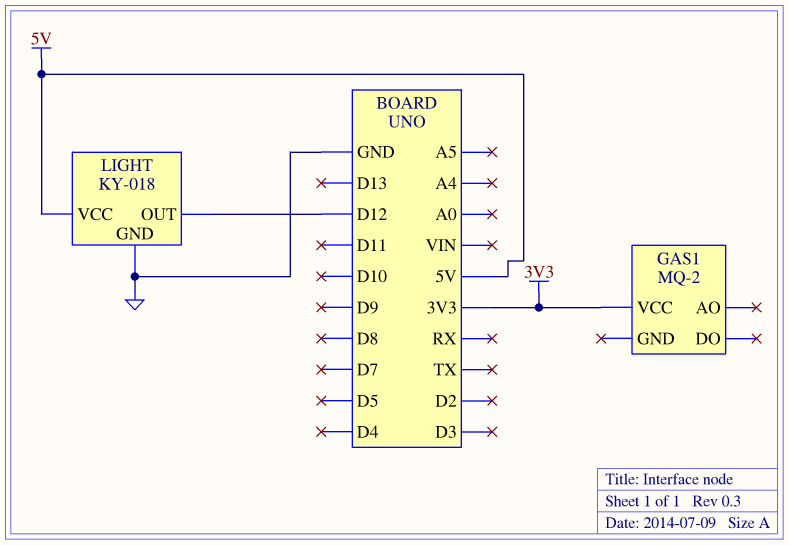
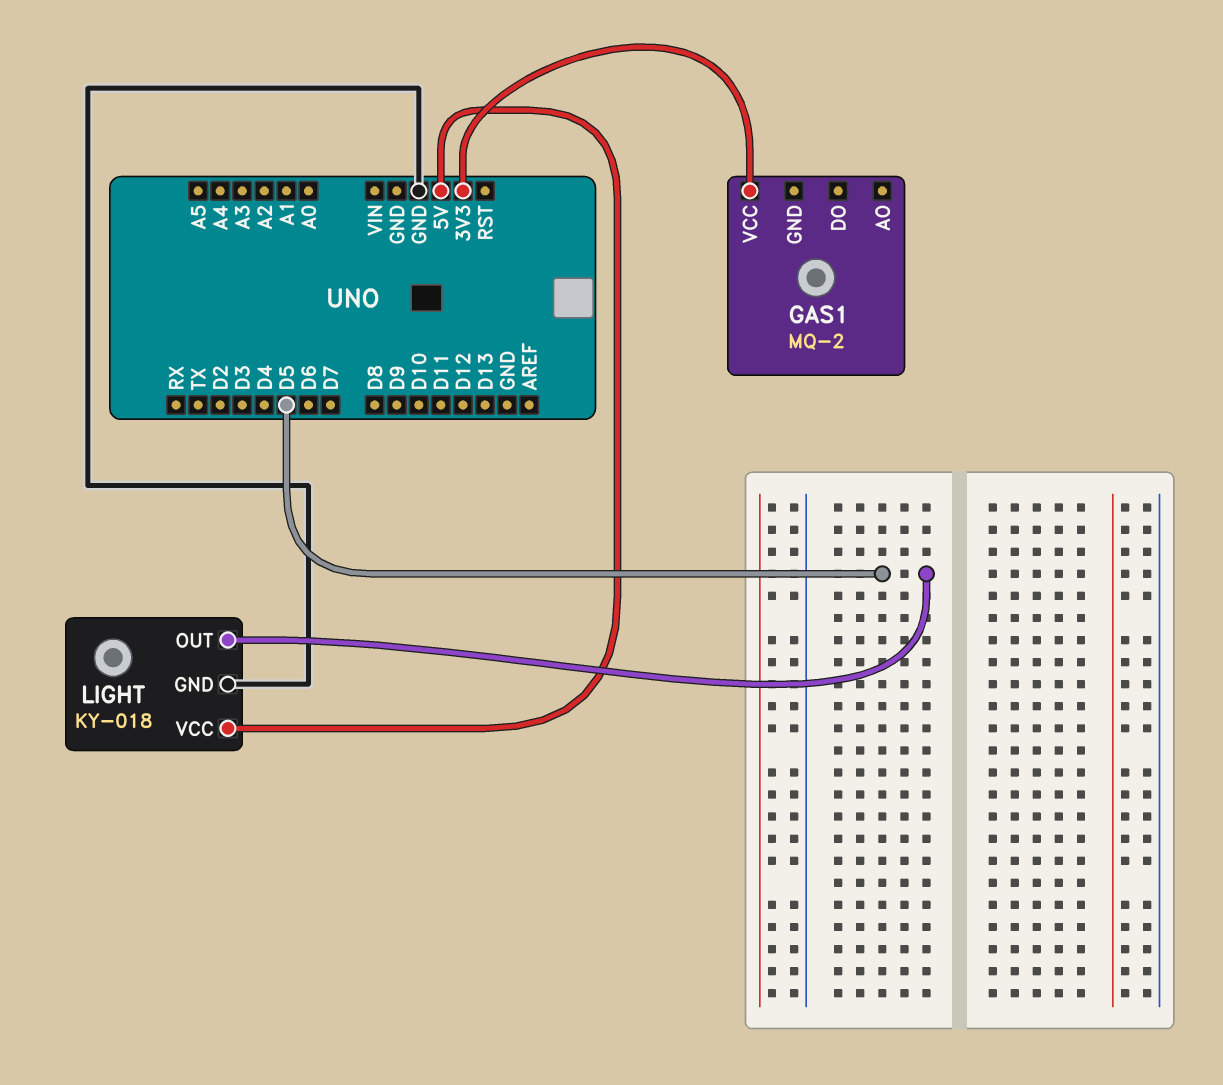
LIGHT pin OUT: D12 -> D5

